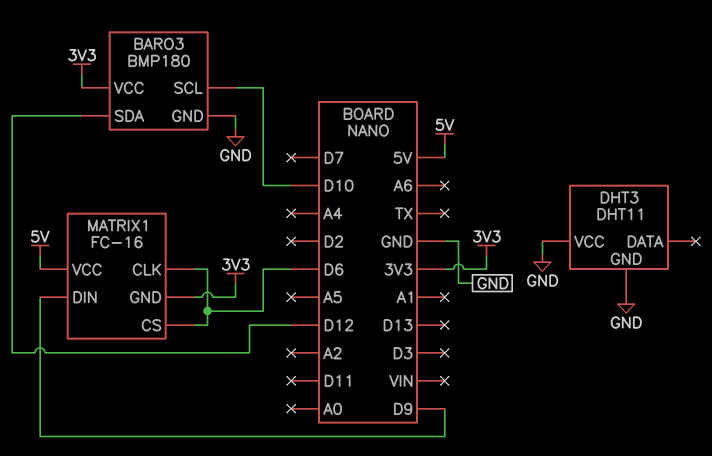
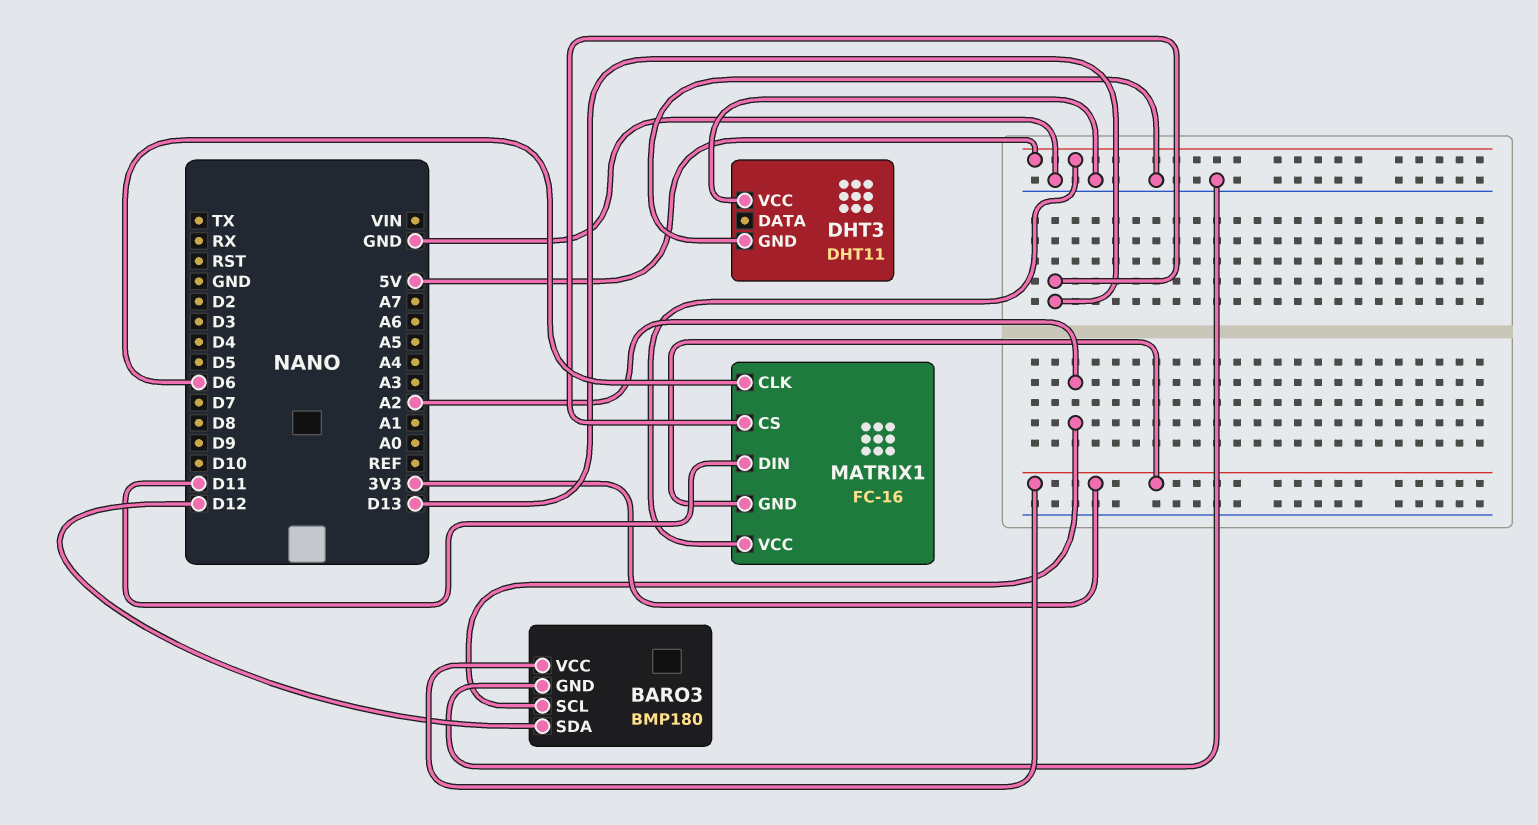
BARO3 pin SCL: D10 -> A2
MATRIX1 pin CS: D6 -> D13
MATRIX1 pin DIN: D9 -> D11

